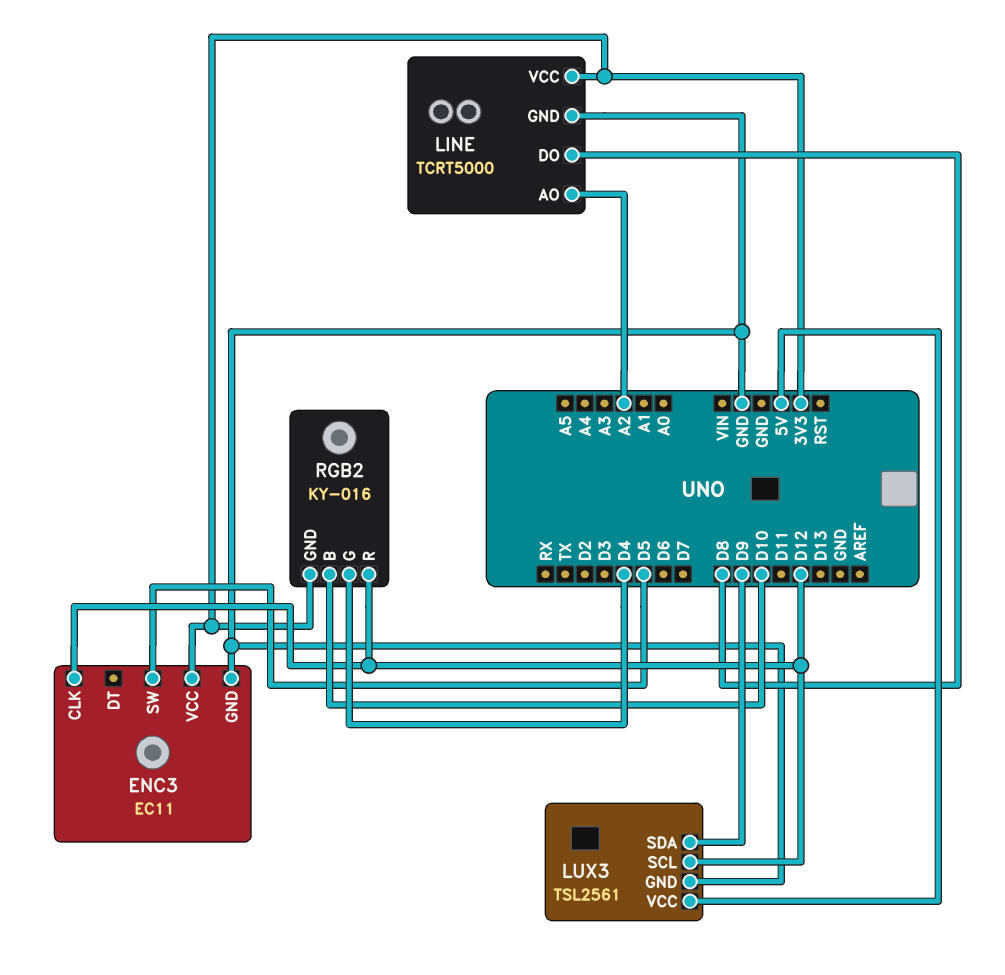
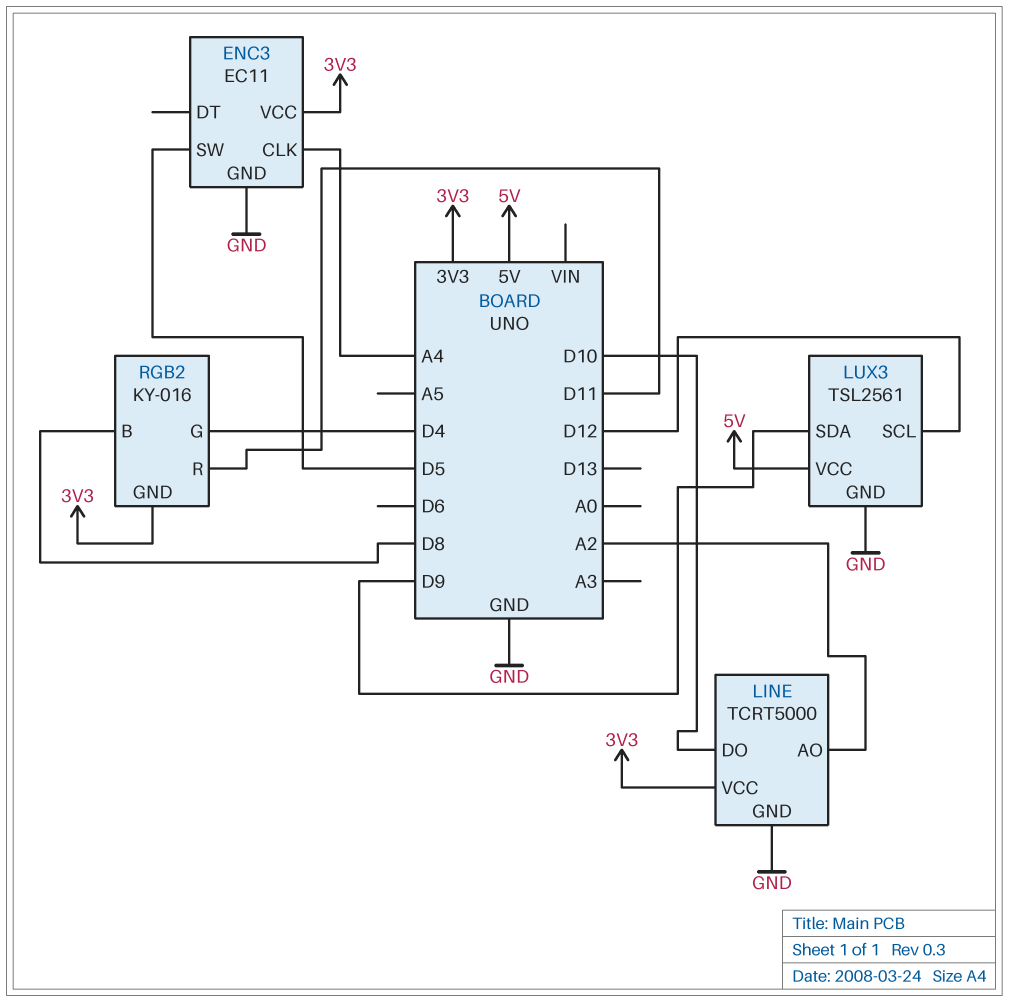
ENC3 pin CLK: D12 -> A4
LINE pin DO: D8 -> D10
RGB2 pin B: D10 -> D8
RGB2 pin R: D12 -> D11

